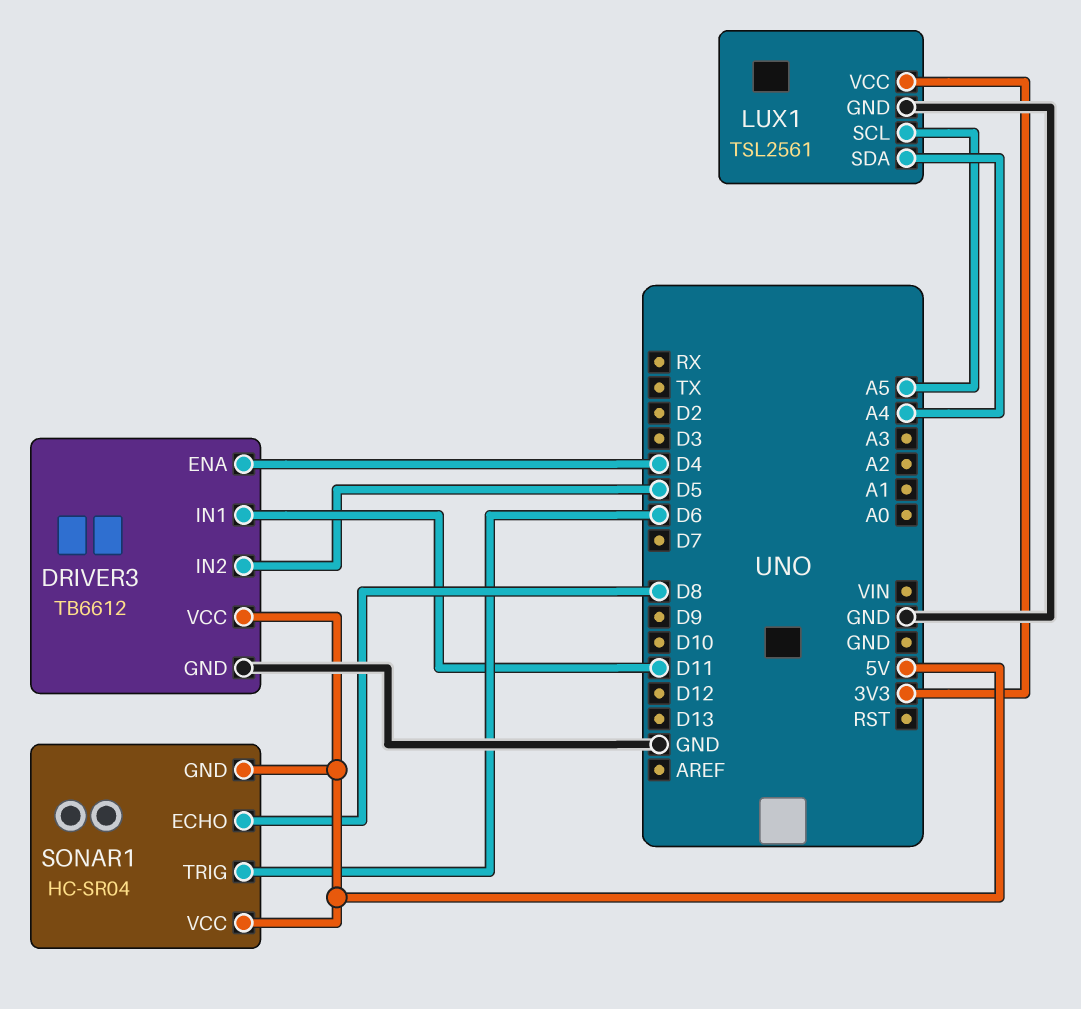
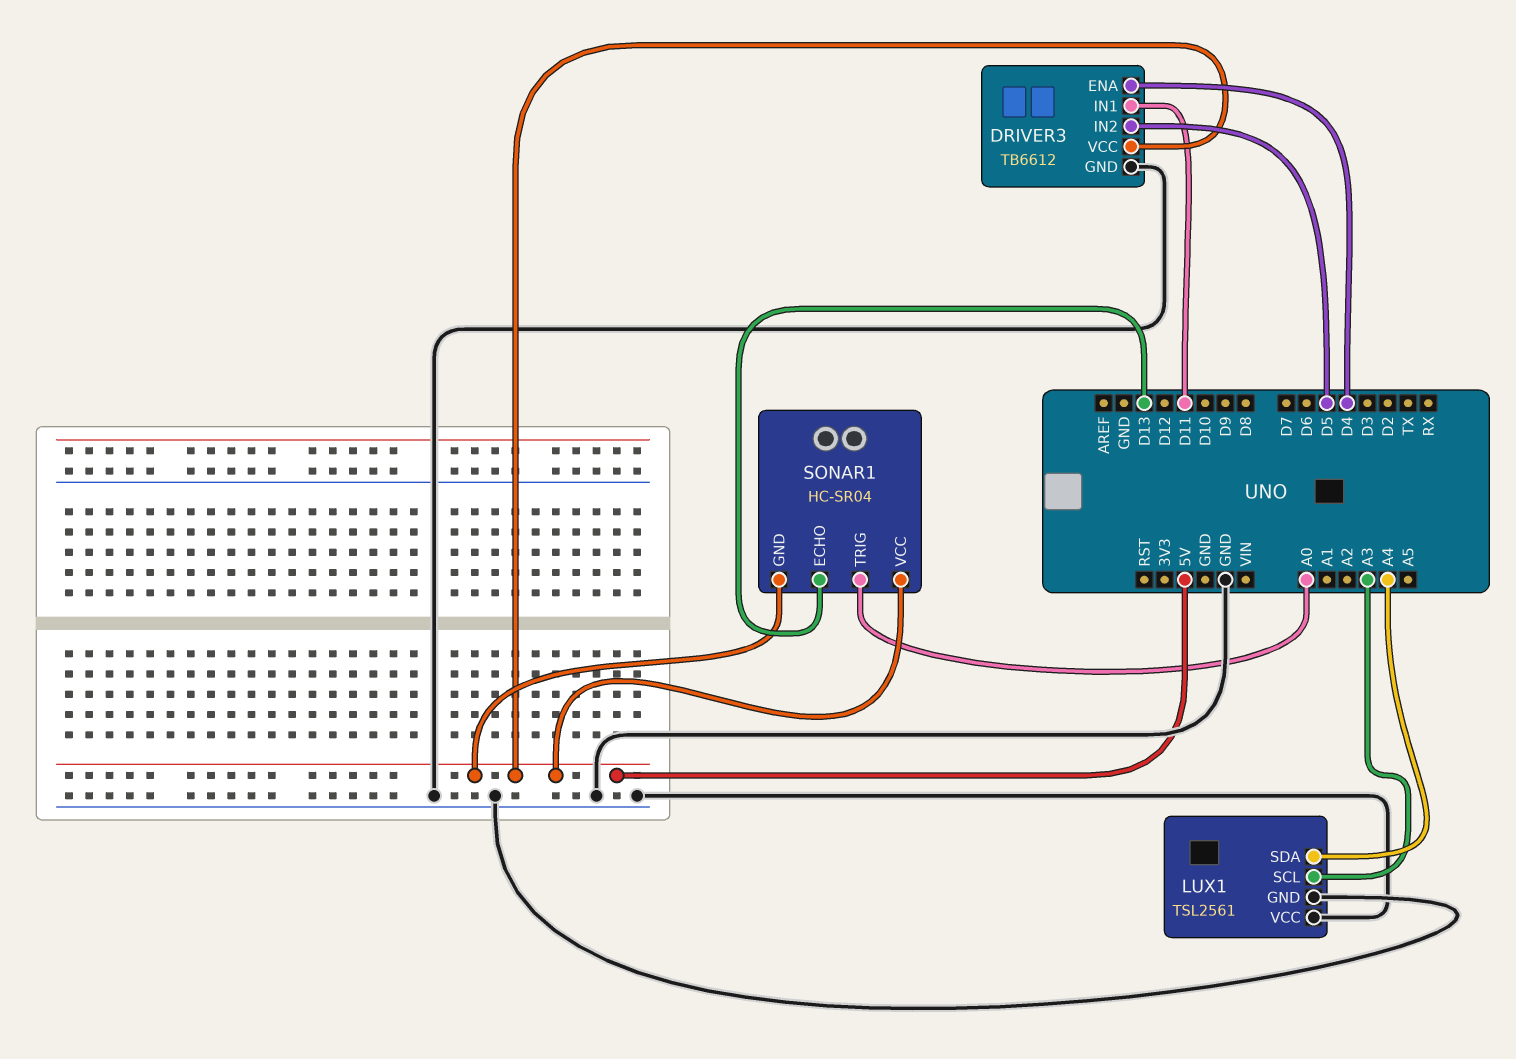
LUX1 pin SCL: A5 -> A3
LUX1 pin VCC: 3V3 -> GND
SONAR1 pin ECHO: D8 -> D13
SONAR1 pin TRIG: D6 -> A0

